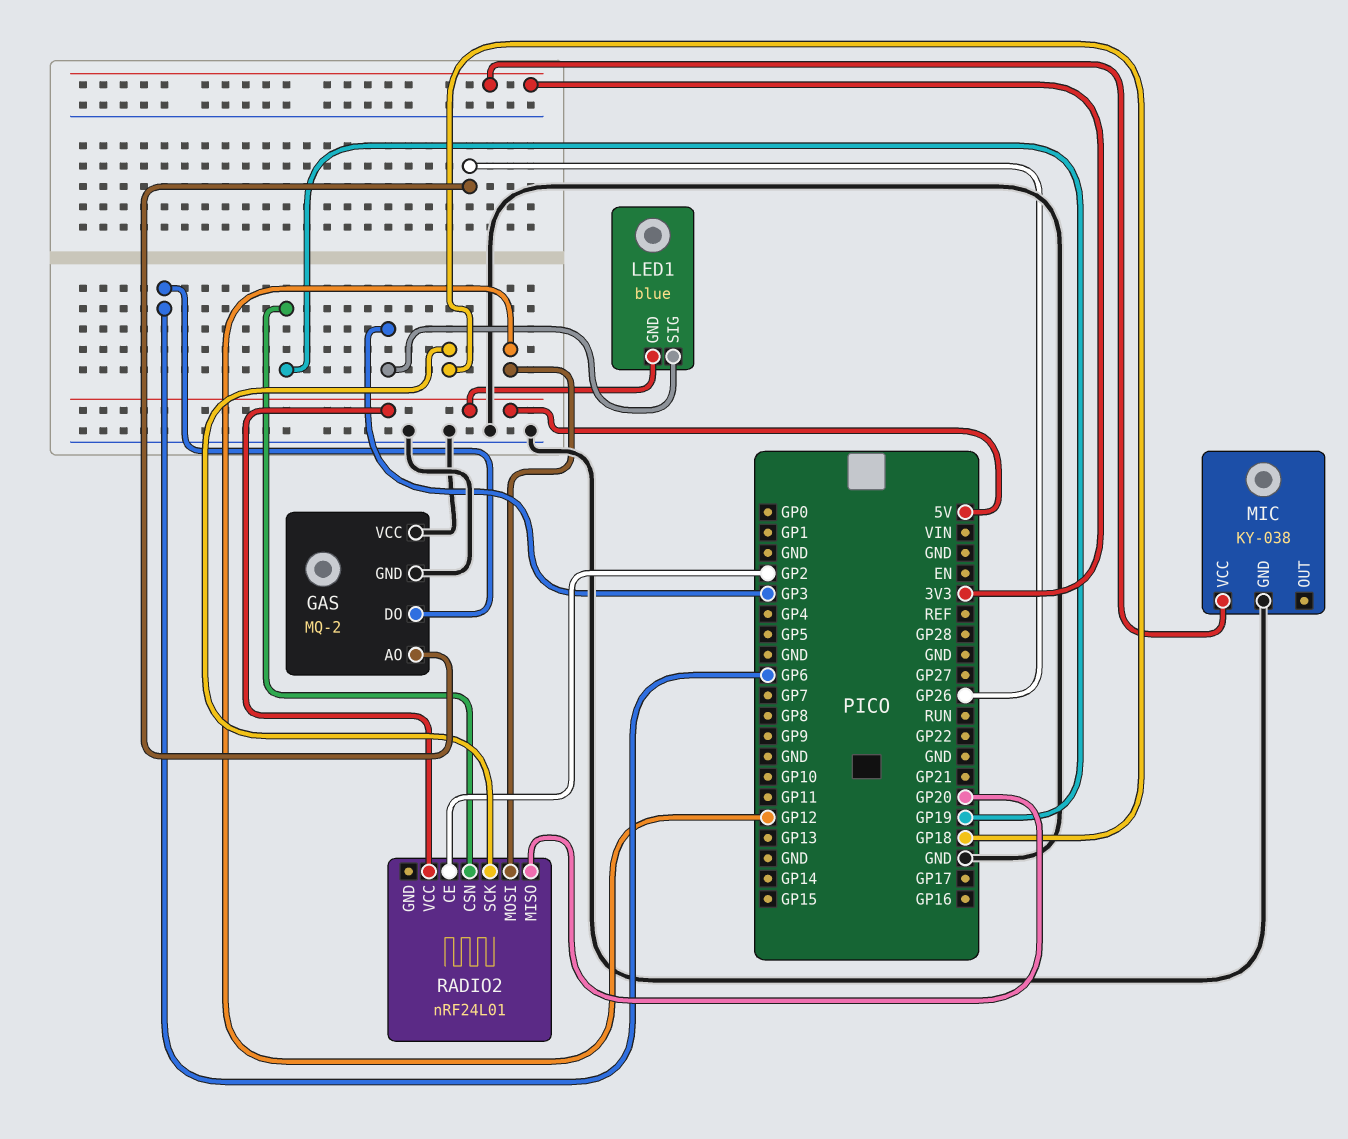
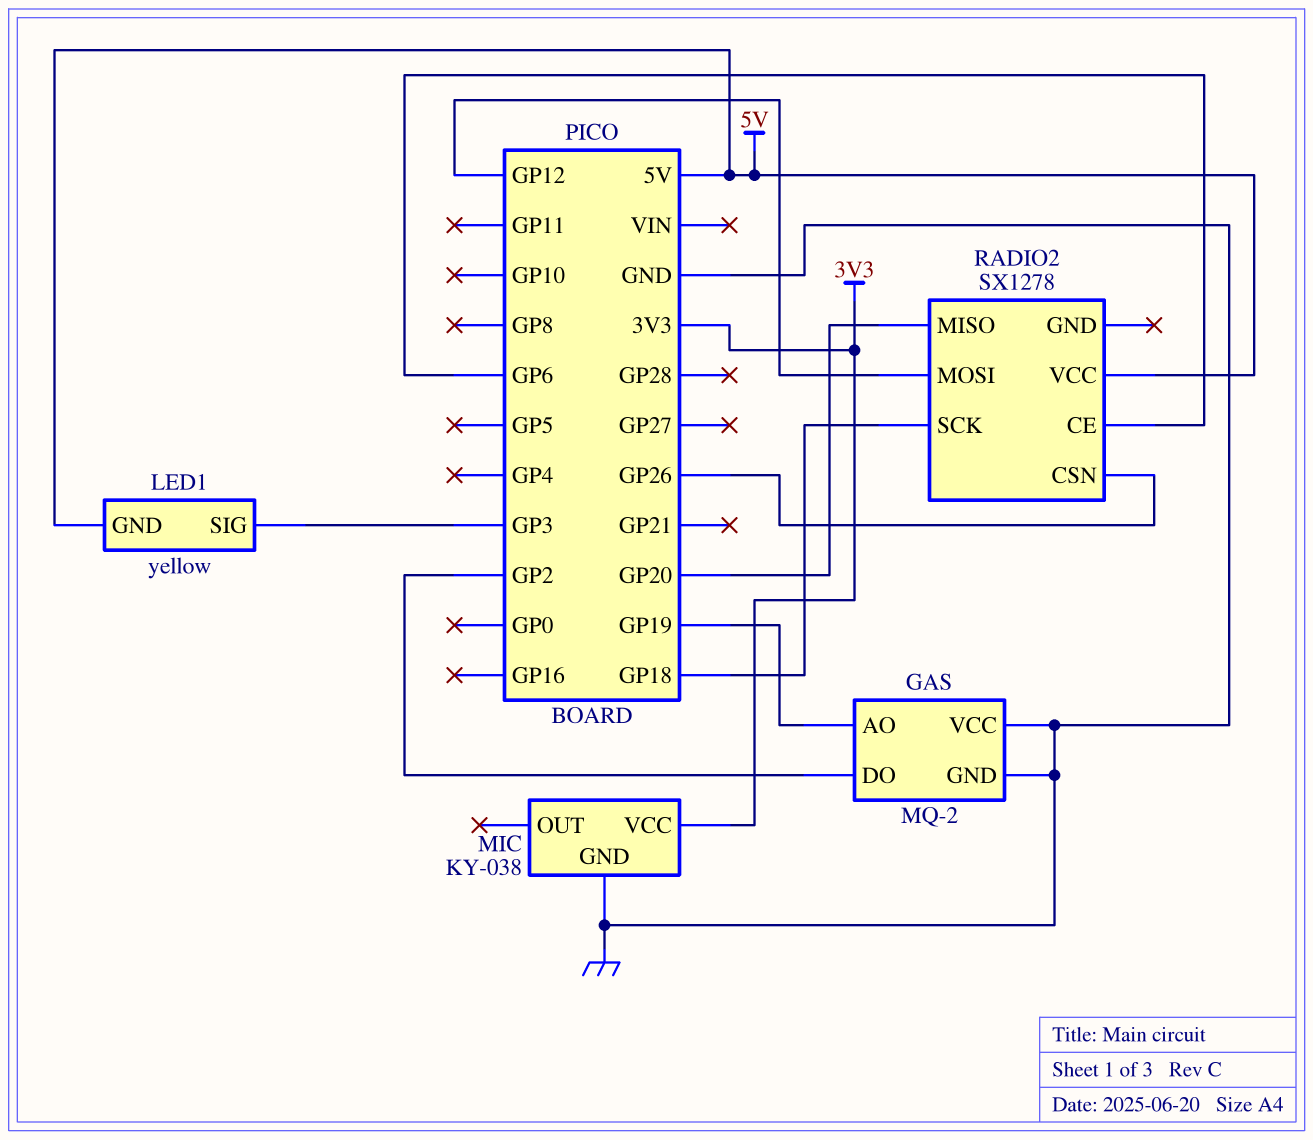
GAS pin AO: GP26 -> GP19
GAS pin DO: GP6 -> GP2
LED1: blue -> yellow
RADIO2: nRF24L01 -> SX1278
RADIO2 pin CE: GP2 -> GP6
RADIO2 pin CSN: GP19 -> GP26

